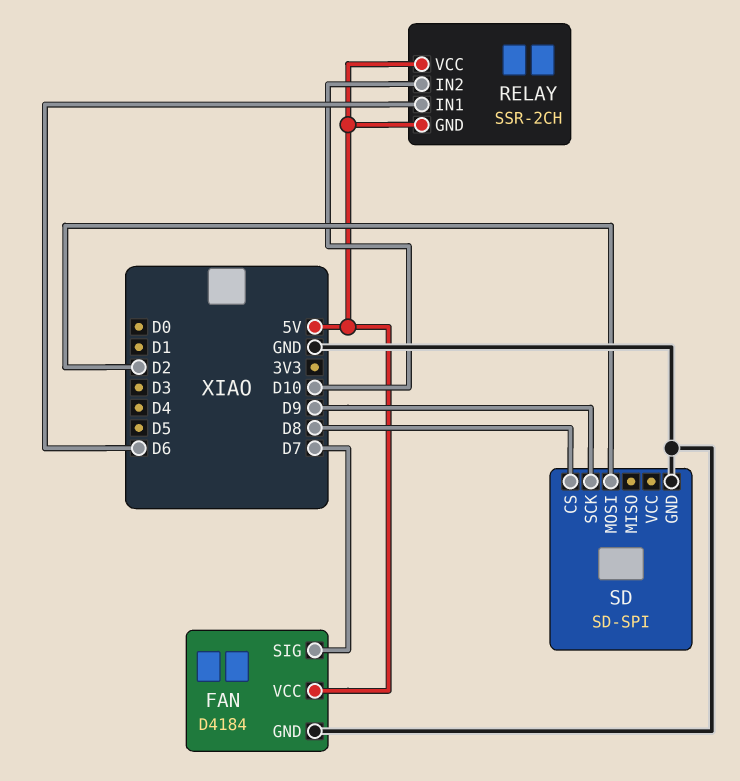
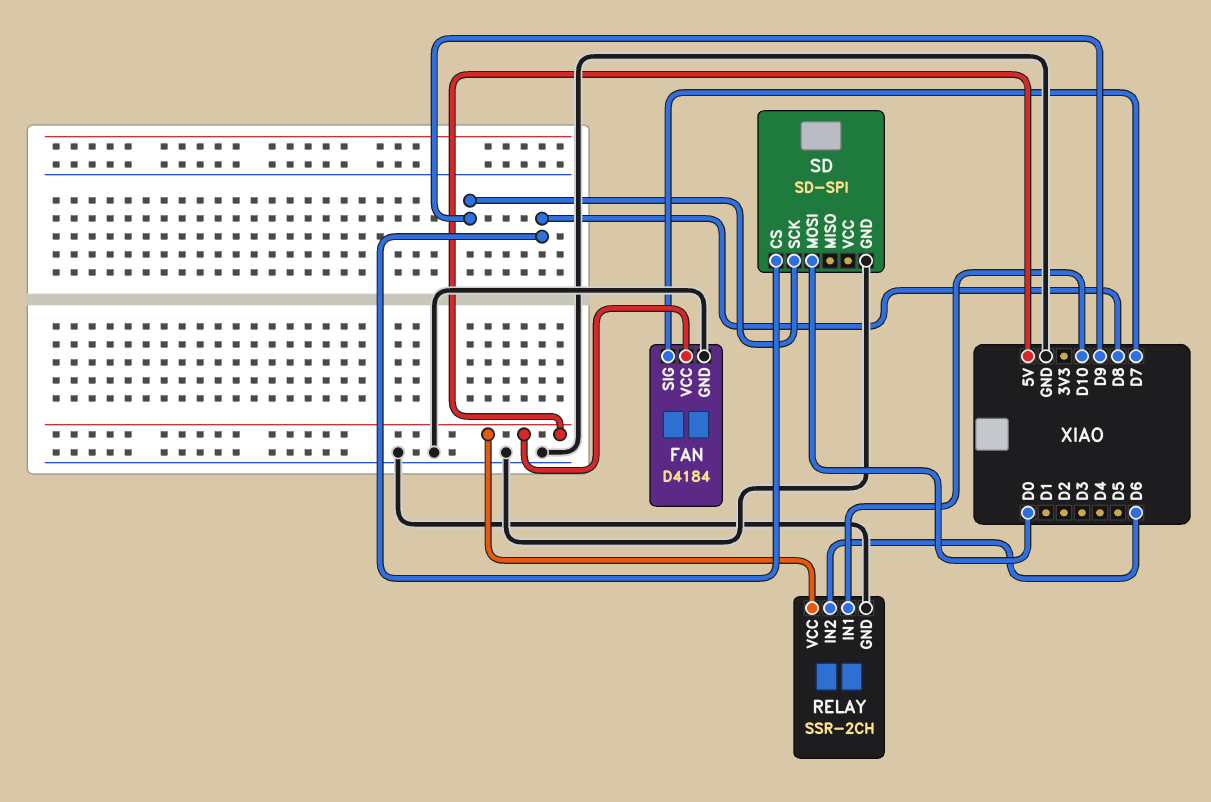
RELAY pin GND: 5V -> GND
RELAY pin IN1: D6 -> D10
RELAY pin IN2: D10 -> D6
SD pin MOSI: D2 -> D0

